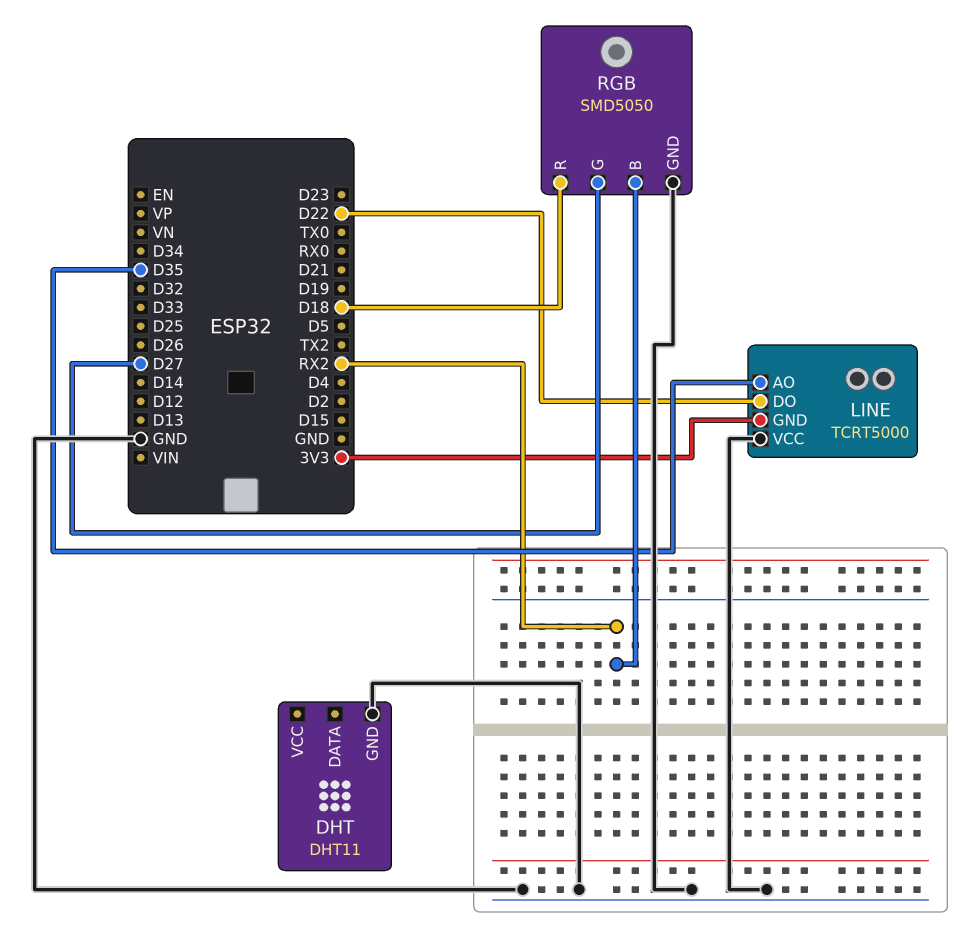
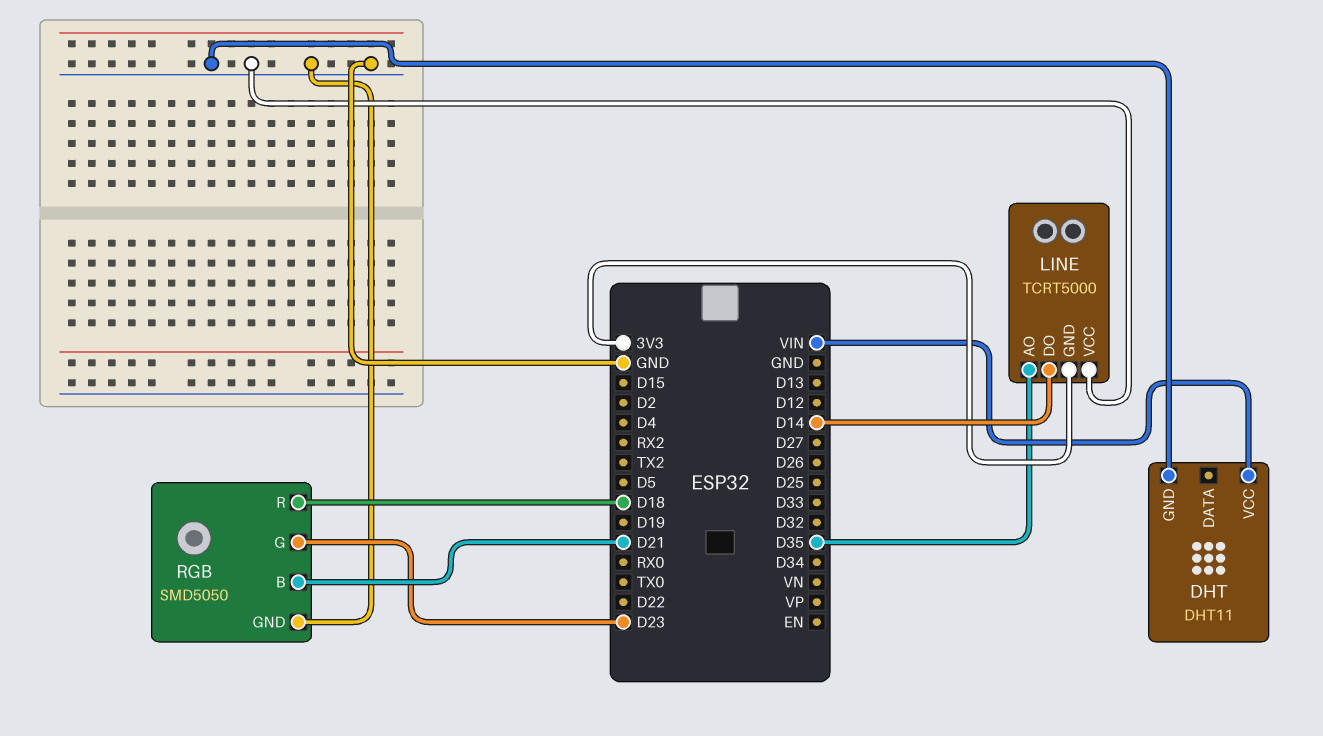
DHT pin VCC: none -> VIN
LINE pin DO: D22 -> D14
RGB pin B: RX2 -> D21
RGB pin G: D27 -> D23

